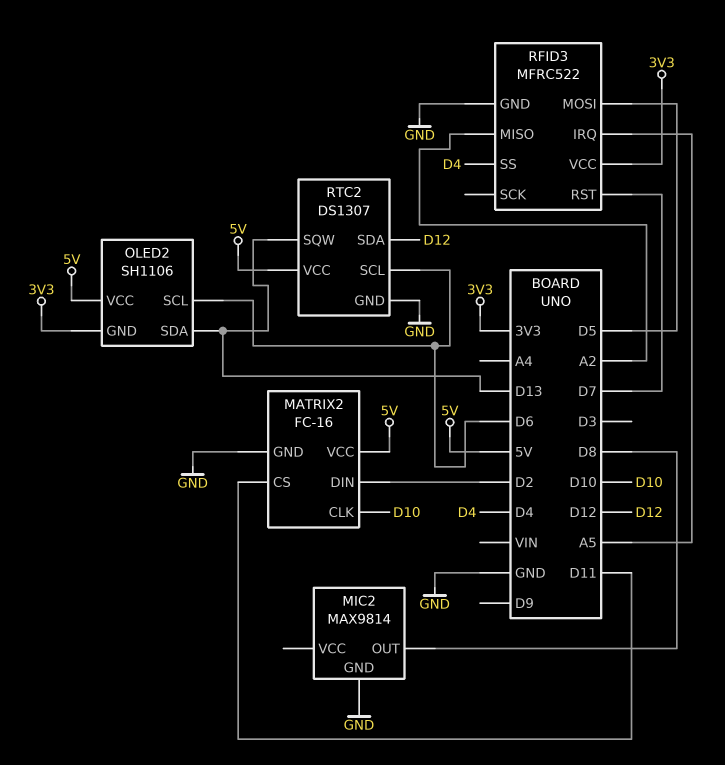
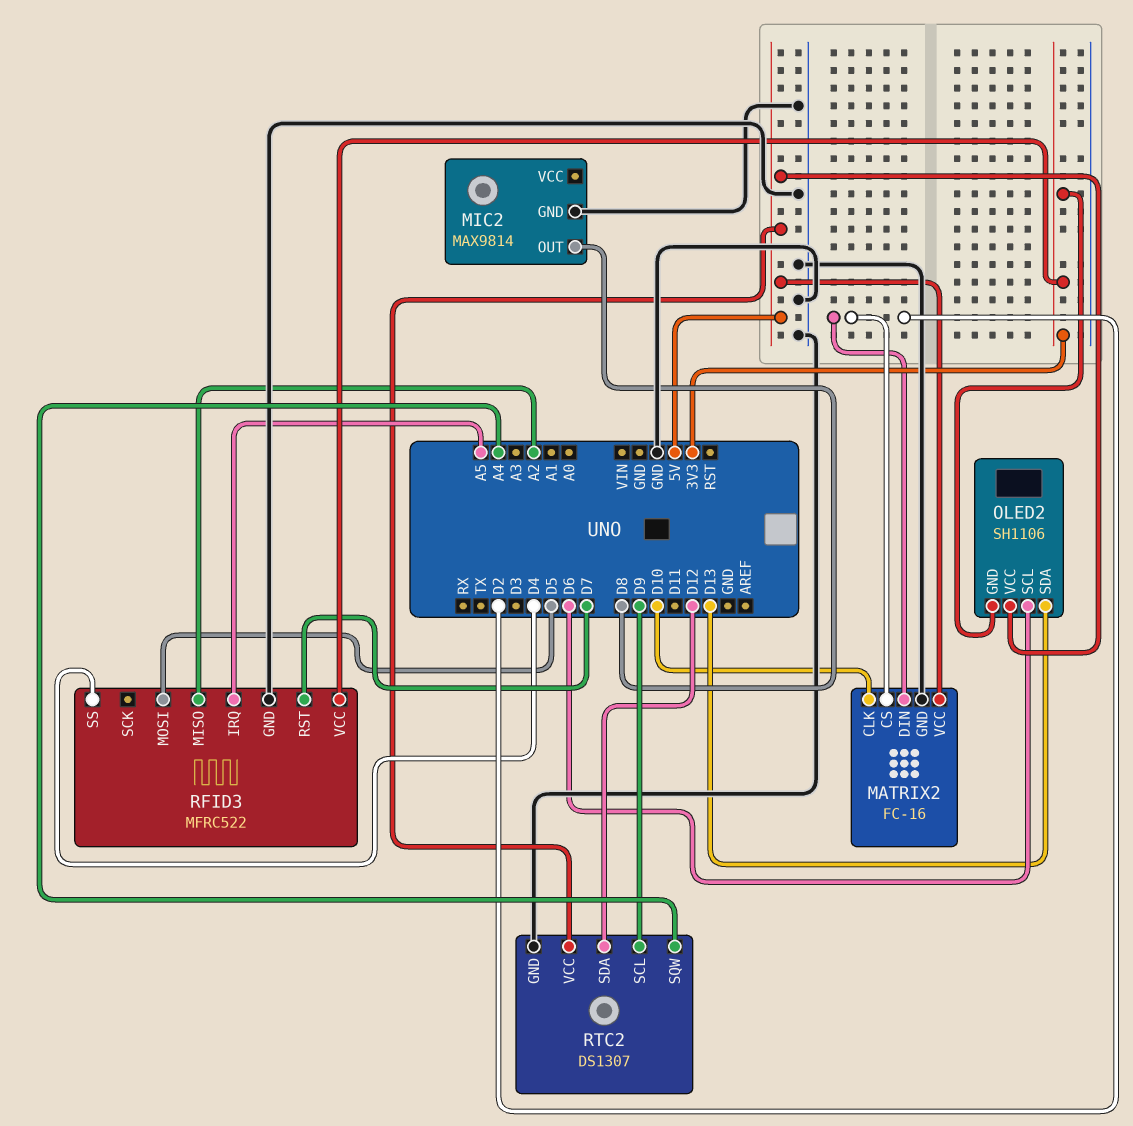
MATRIX2 pin CS: D11 -> D2
RTC2 pin SCL: D6 -> D9
RTC2 pin SQW: D13 -> A4

